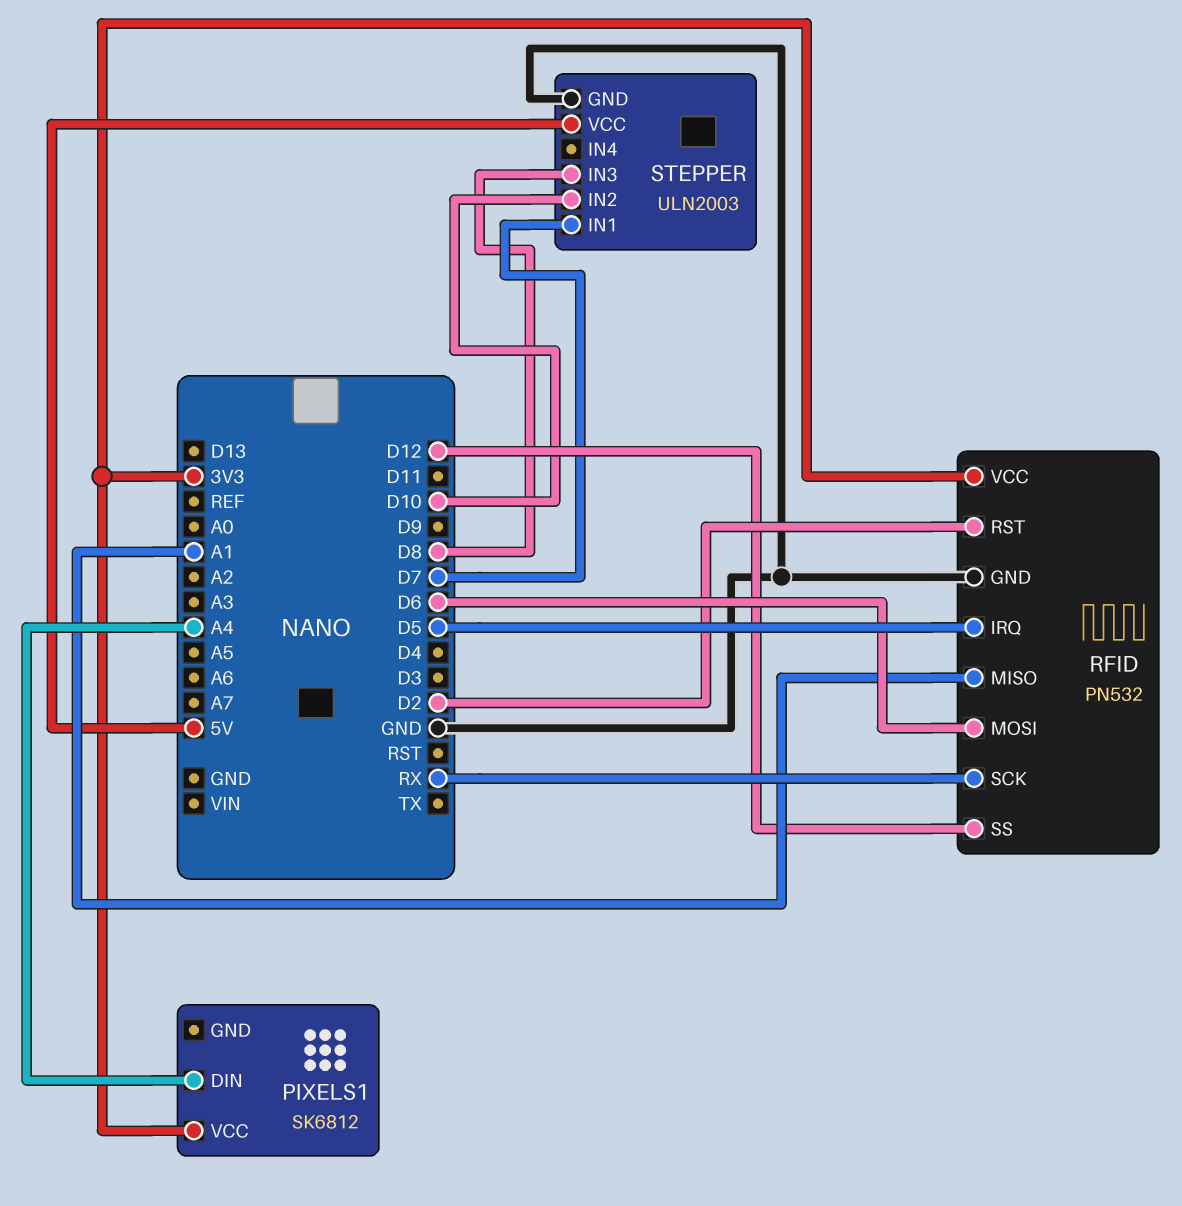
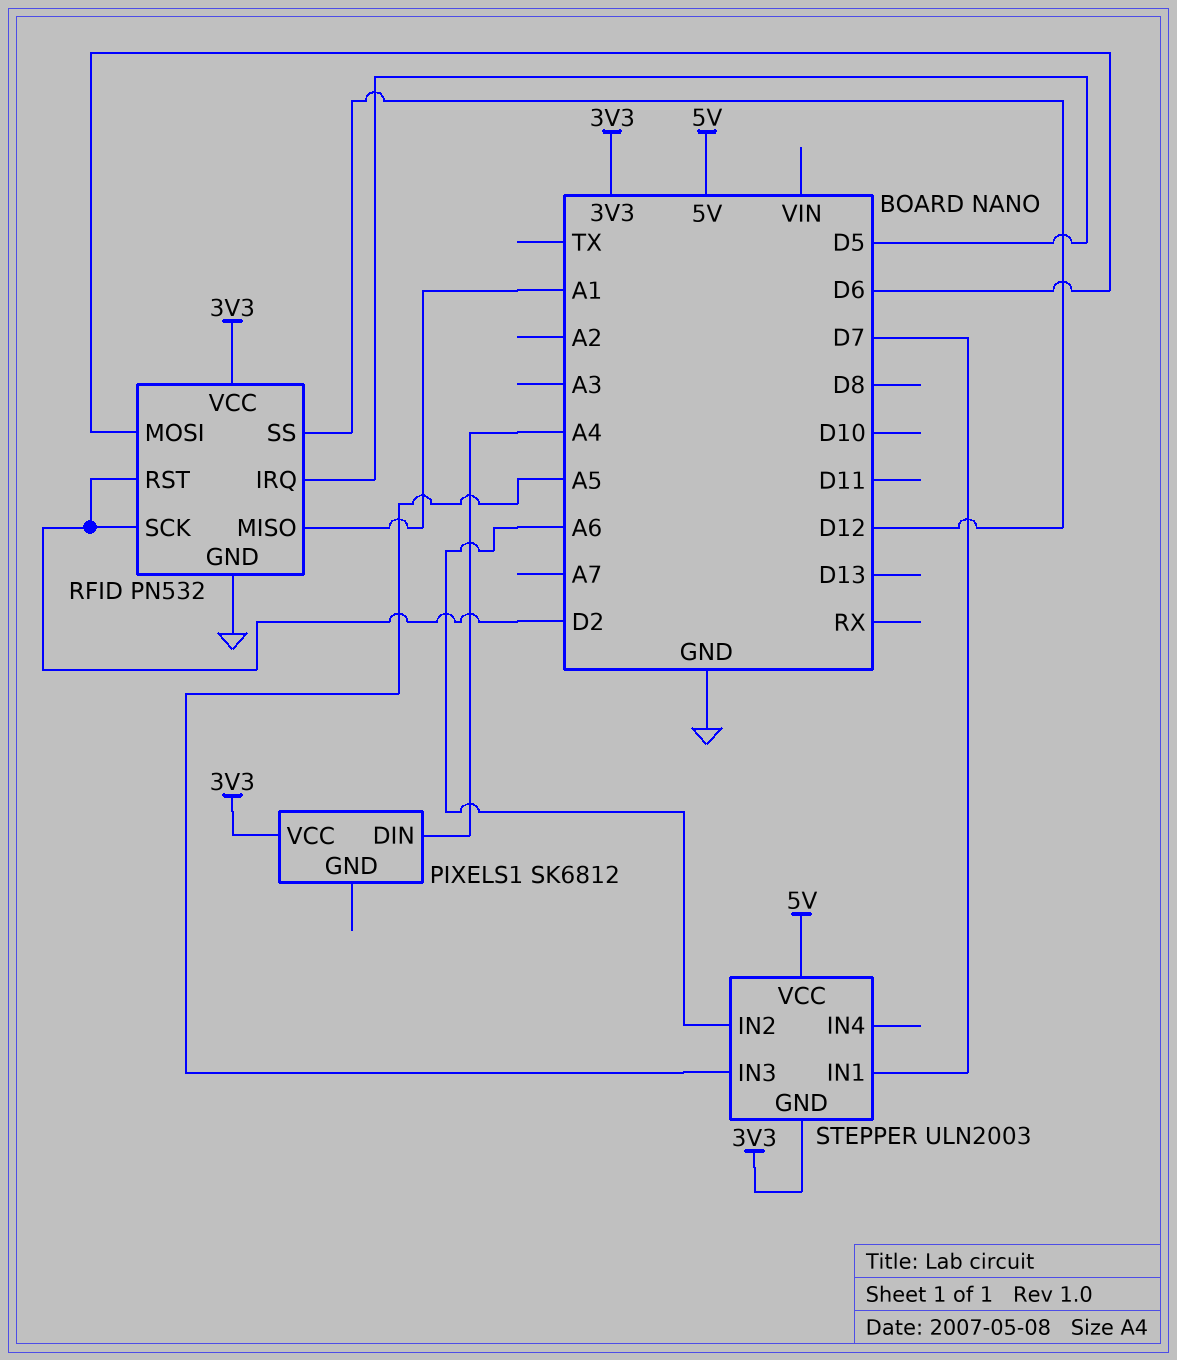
RFID pin SCK: RX -> D2
STEPPER pin GND: GND -> 3V3
STEPPER pin IN2: D10 -> A6
STEPPER pin IN3: D8 -> A5

